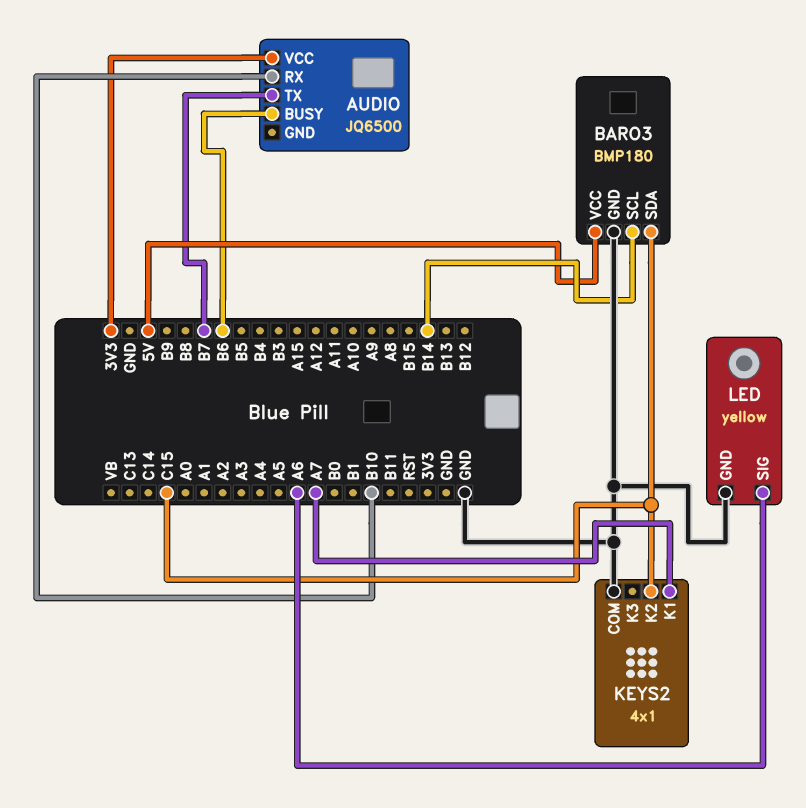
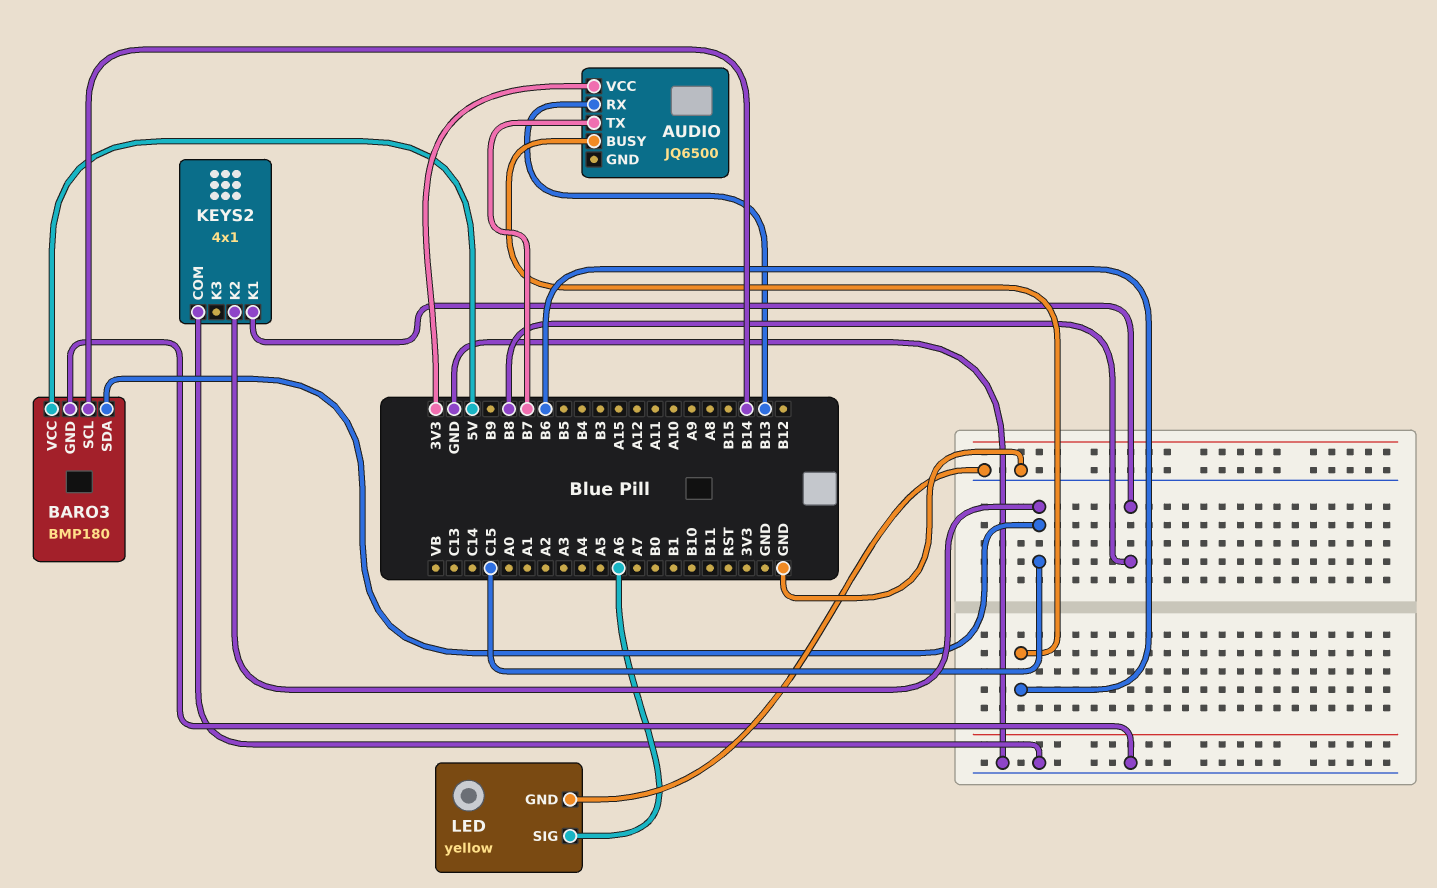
AUDIO pin RX: B10 -> B13
KEYS2 pin K1: A7 -> B8

